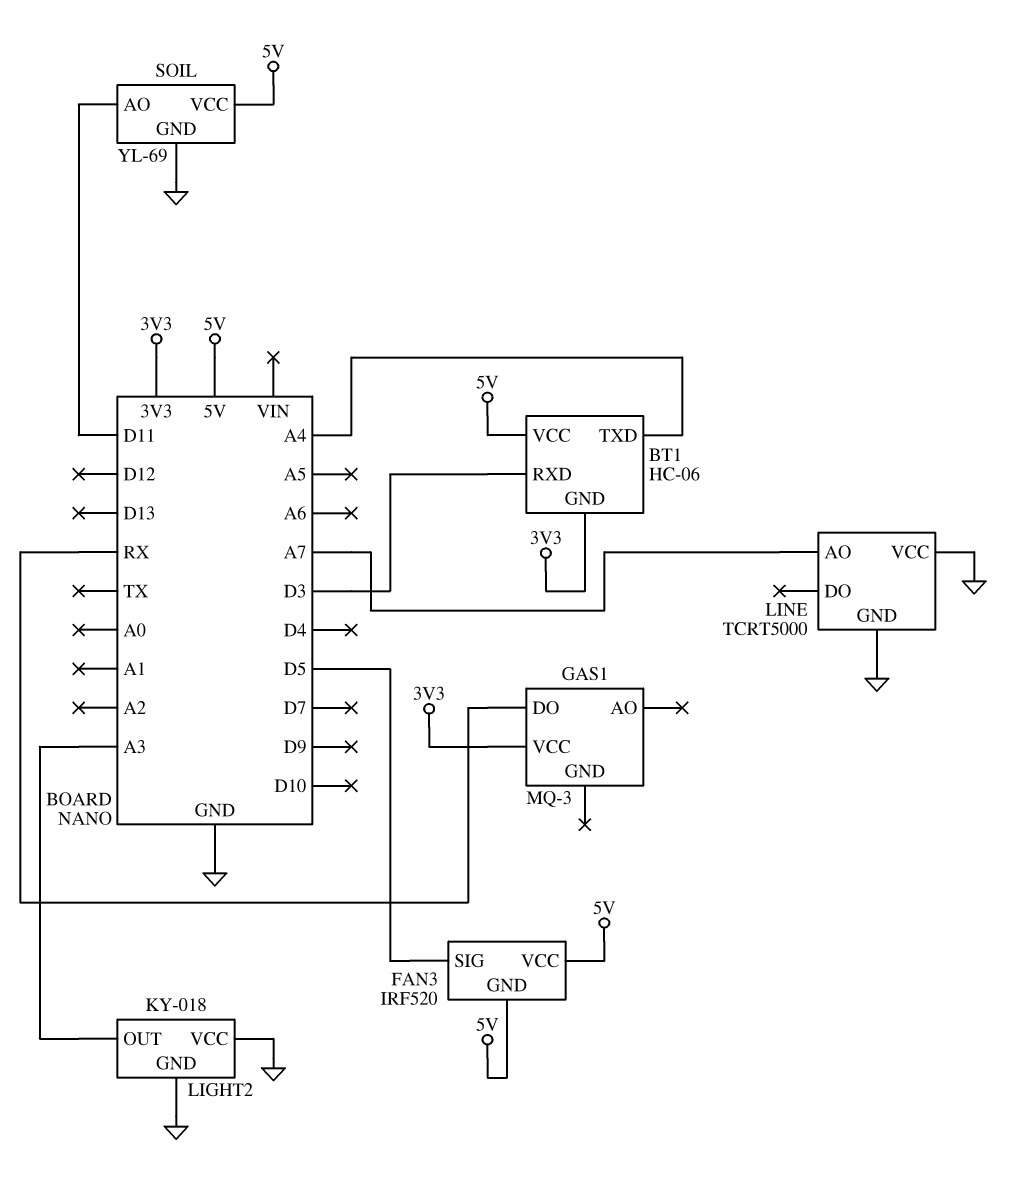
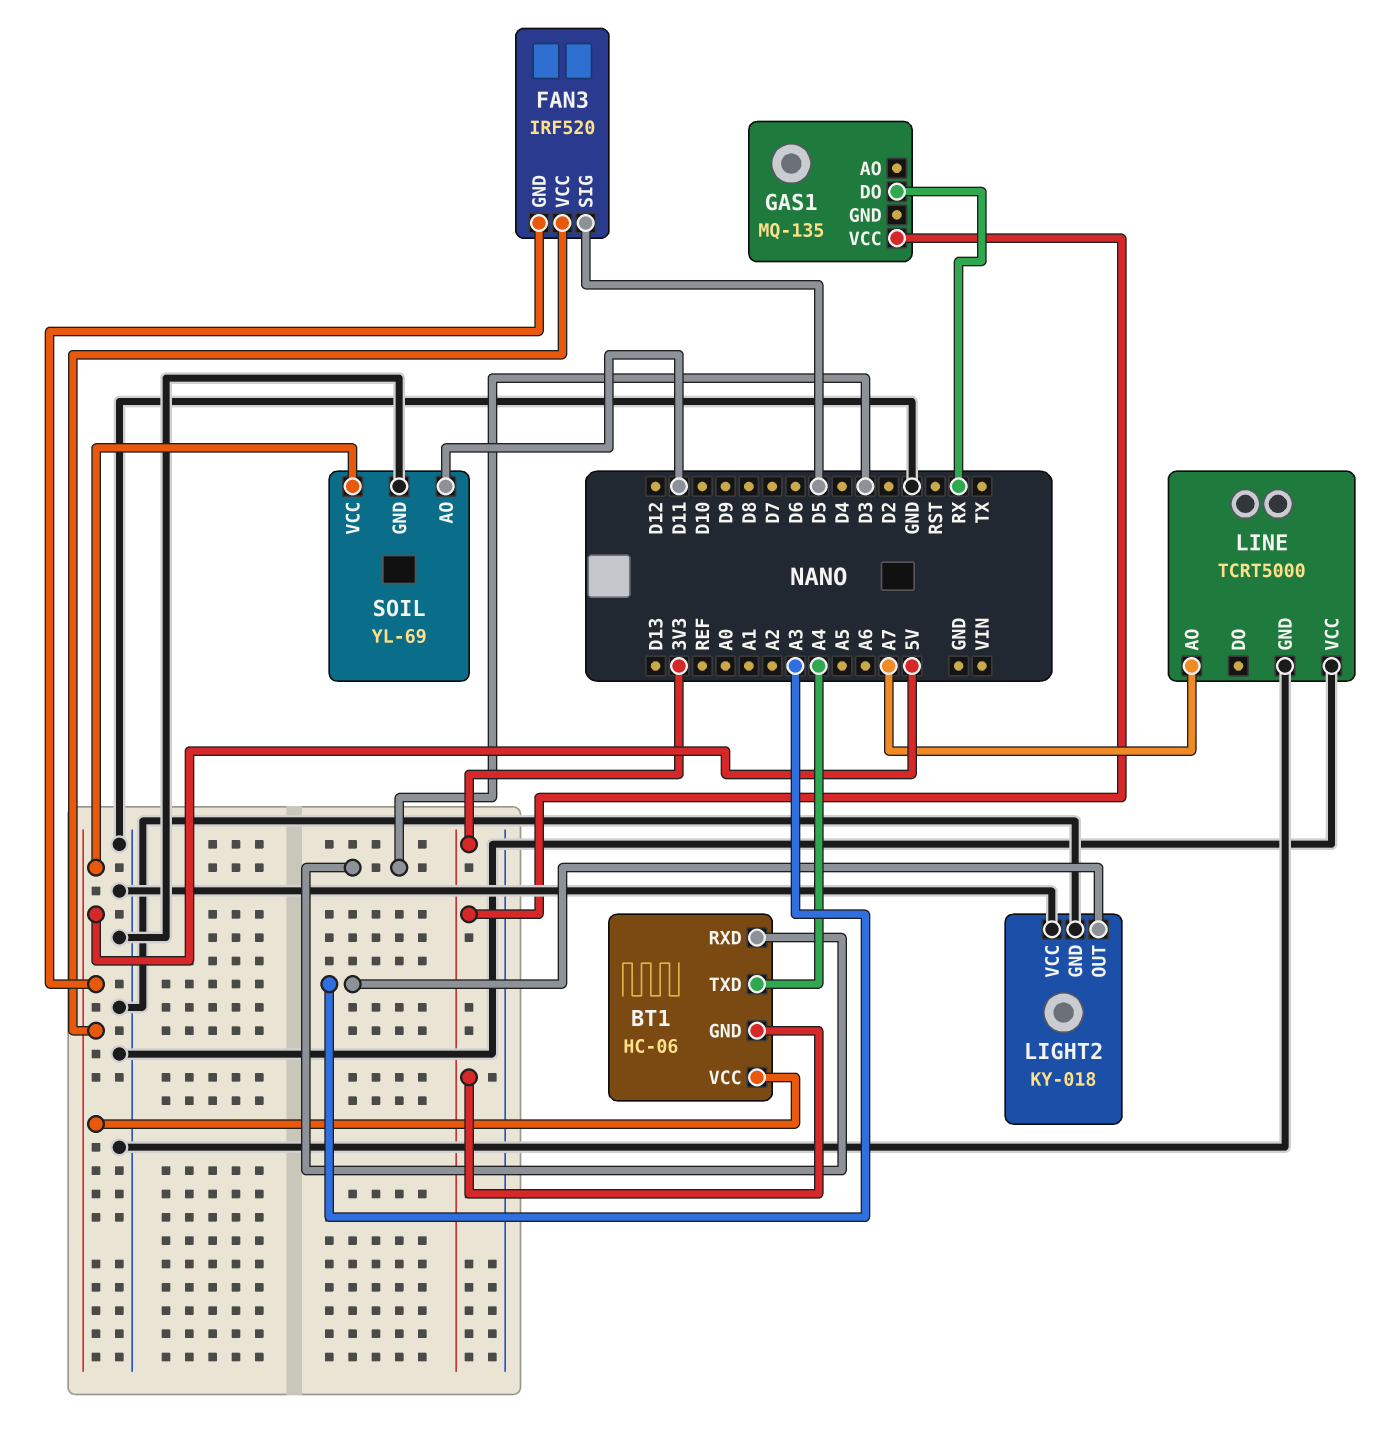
GAS1: MQ-3 -> MQ-135

